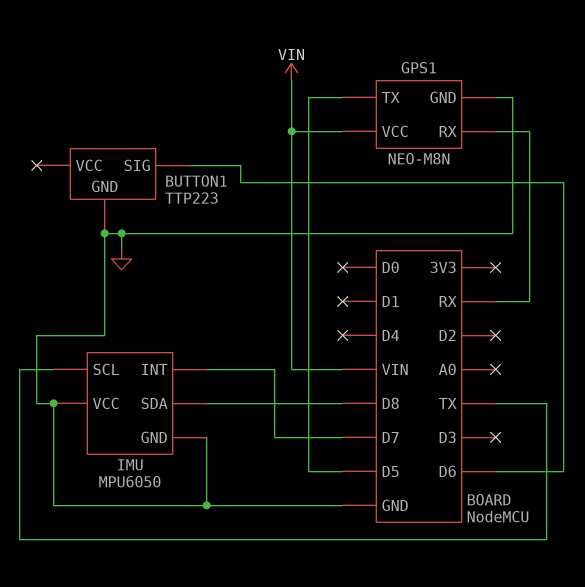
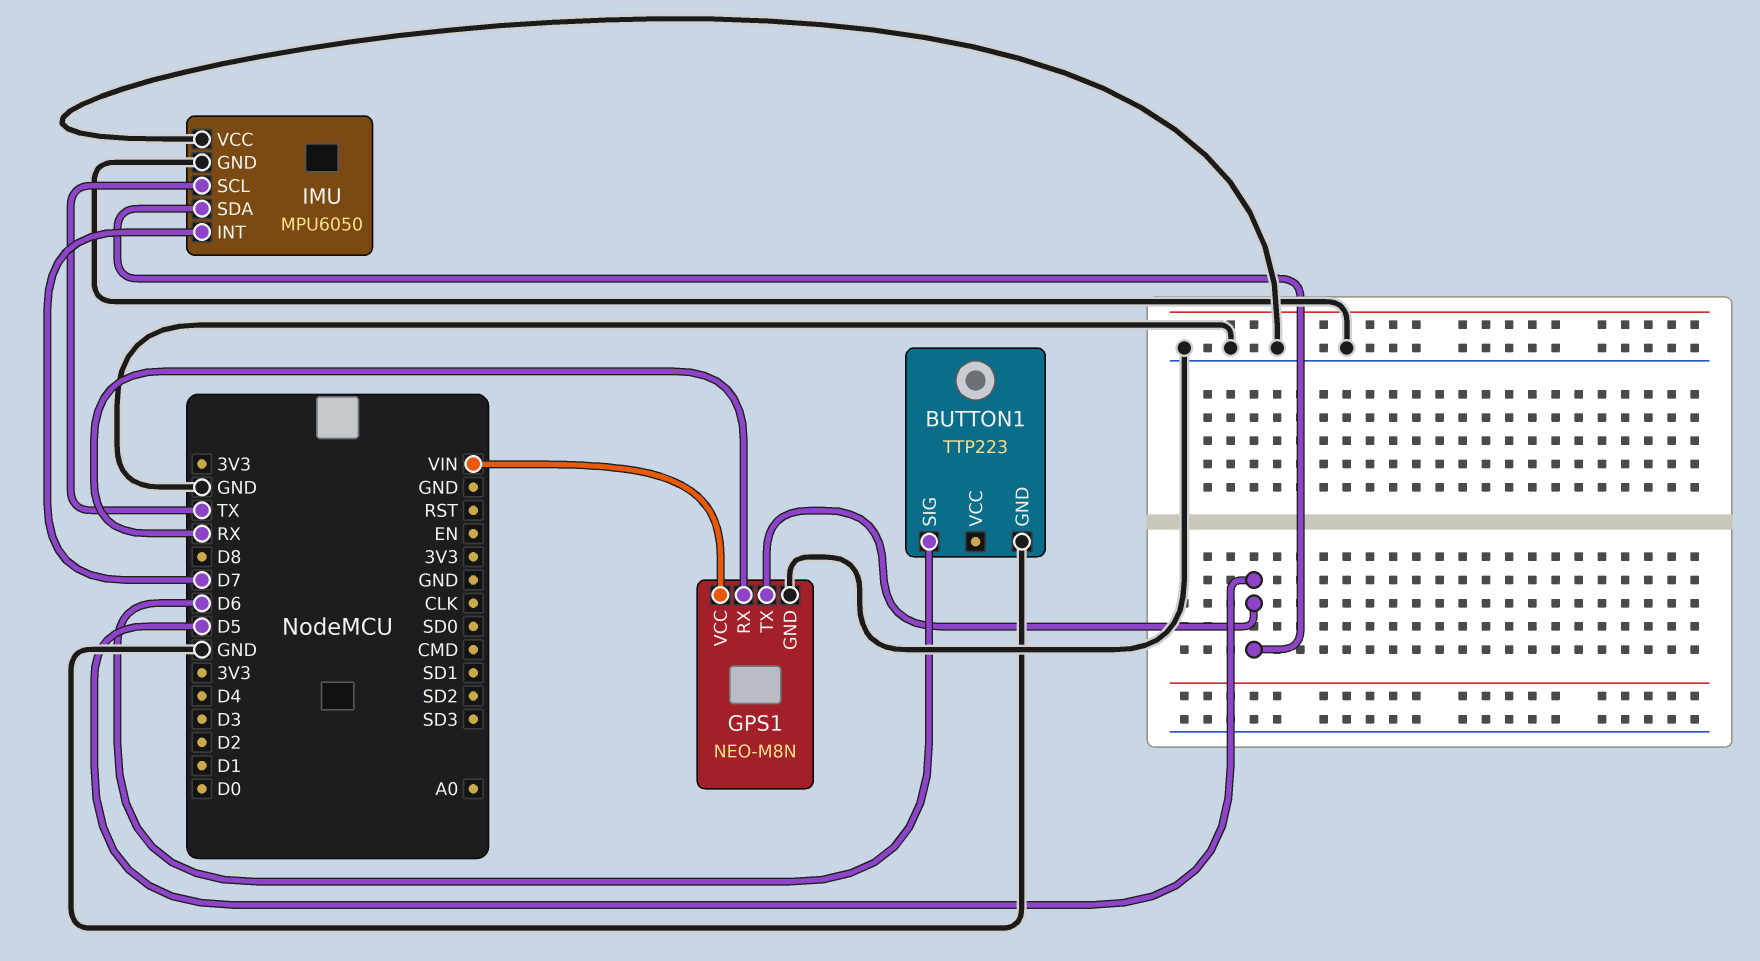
IMU pin SDA: D8 -> D5

